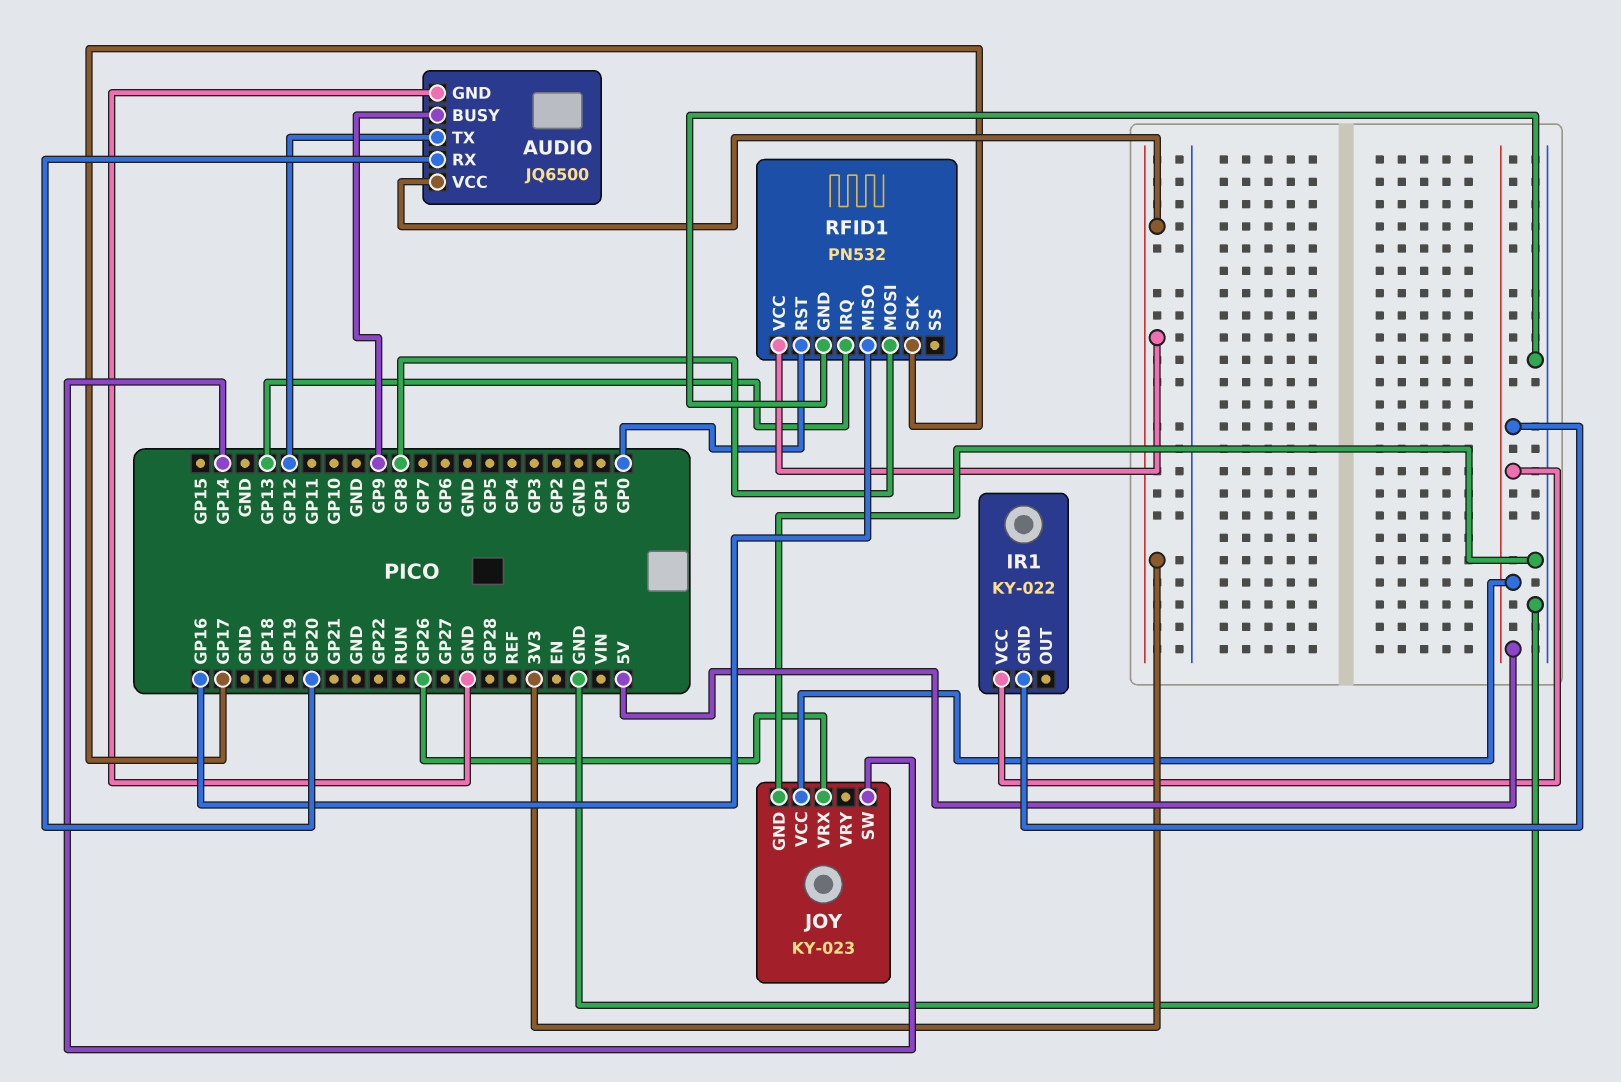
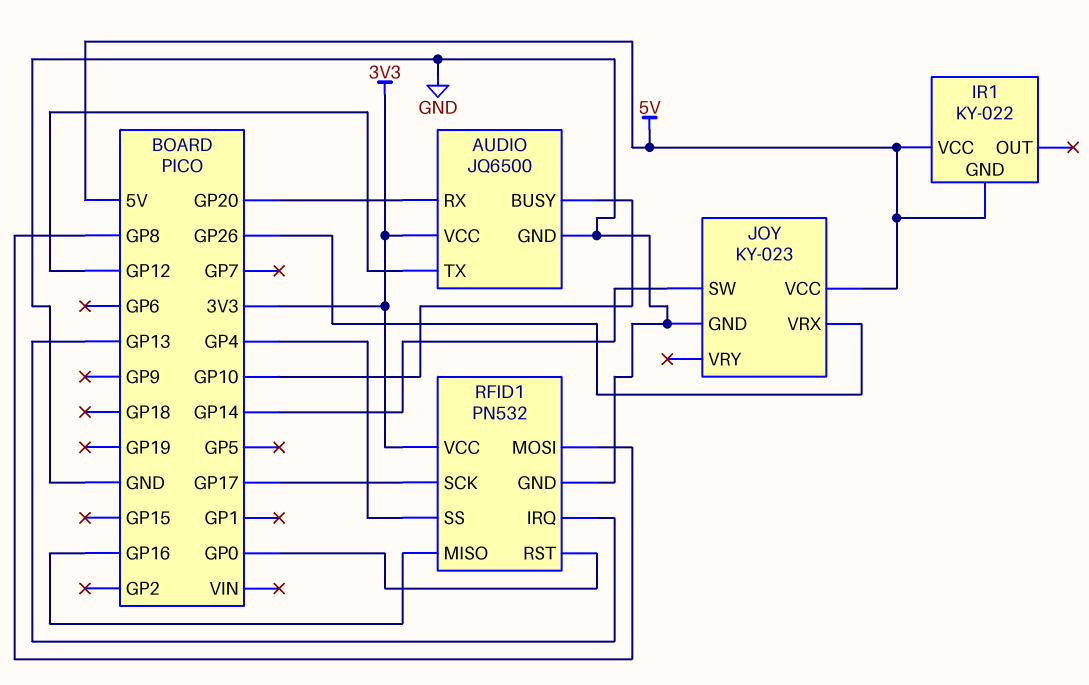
AUDIO pin BUSY: GP9 -> GP10
RFID1 pin SS: none -> GP4

